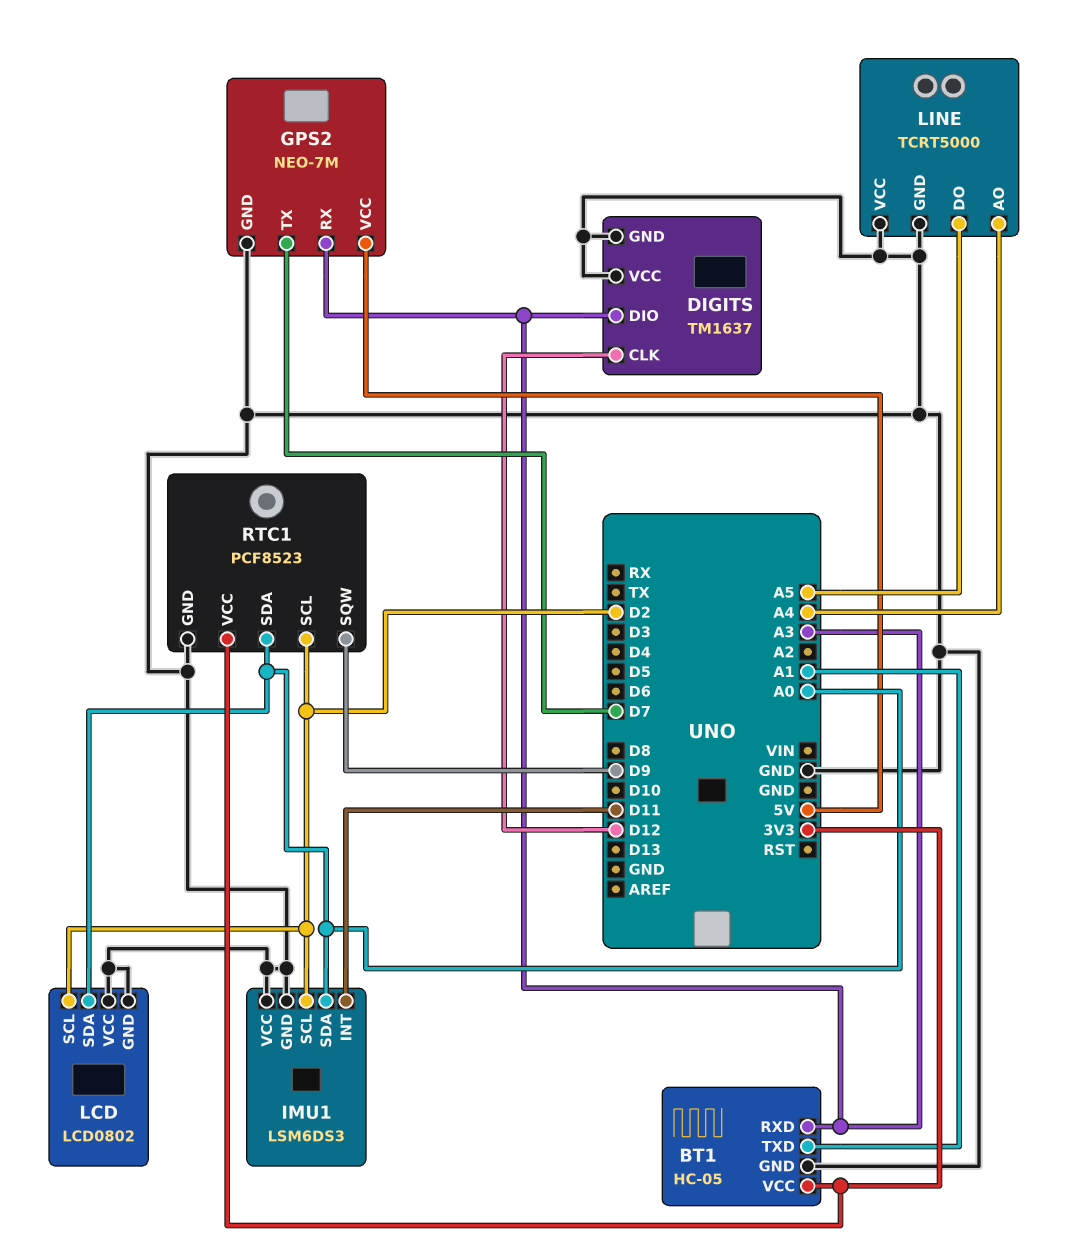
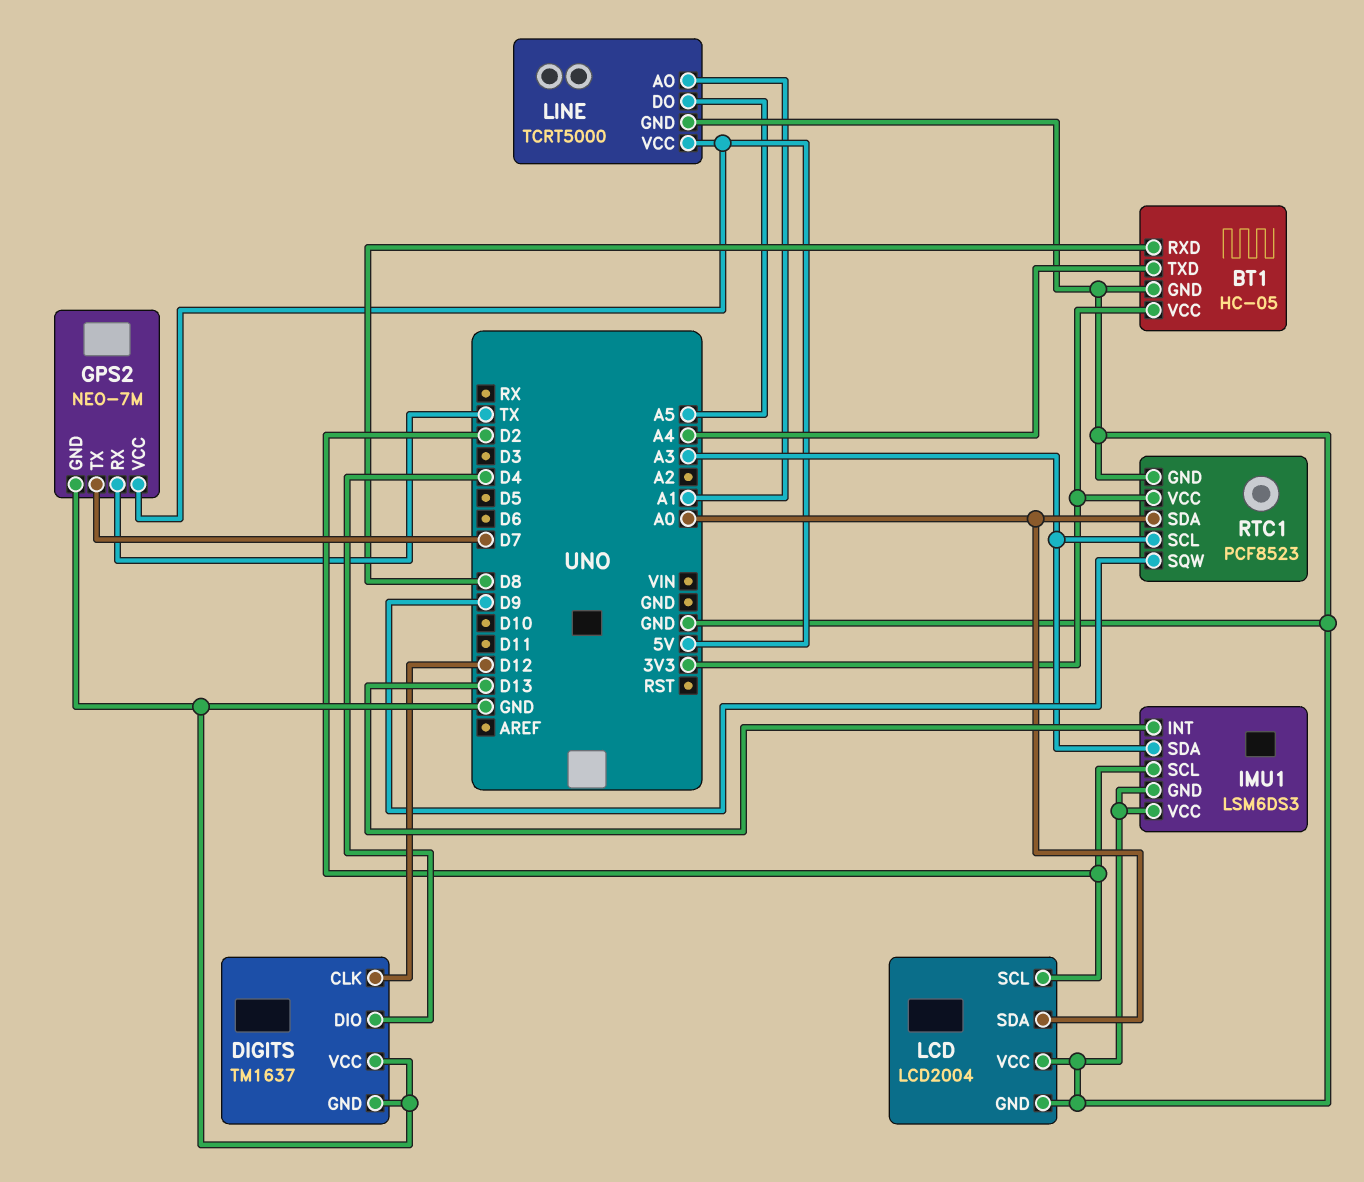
BT1 pin RXD: A3 -> D8
BT1 pin TXD: A1 -> A4
DIGITS pin DIO: A3 -> D4
GPS2 pin RX: A3 -> TX
IMU1 pin INT: D11 -> D13
IMU1 pin SDA: A0 -> A3
LCD: LCD0802 -> LCD2004
LINE pin AO: A4 -> A1
LINE pin VCC: GND -> 5V
RTC1 pin SCL: D2 -> A3

